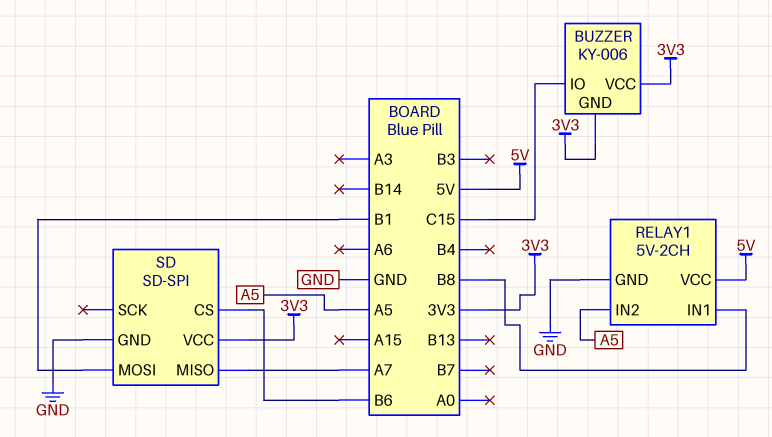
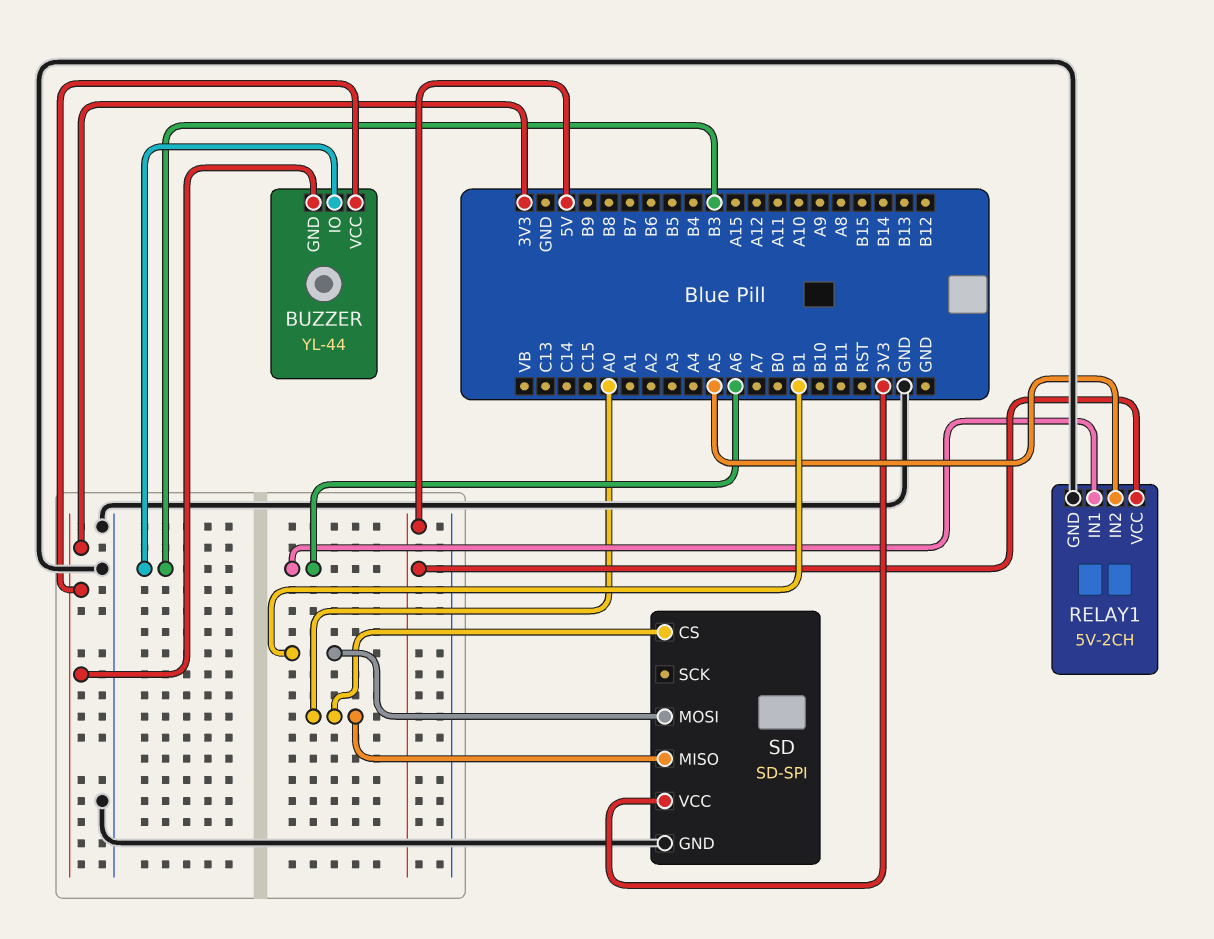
BUZZER: KY-006 -> YL-44
BUZZER pin IO: C15 -> B3
RELAY1 pin IN1: B8 -> A6
SD pin CS: B6 -> A0
SD pin MISO: A7 -> A0

